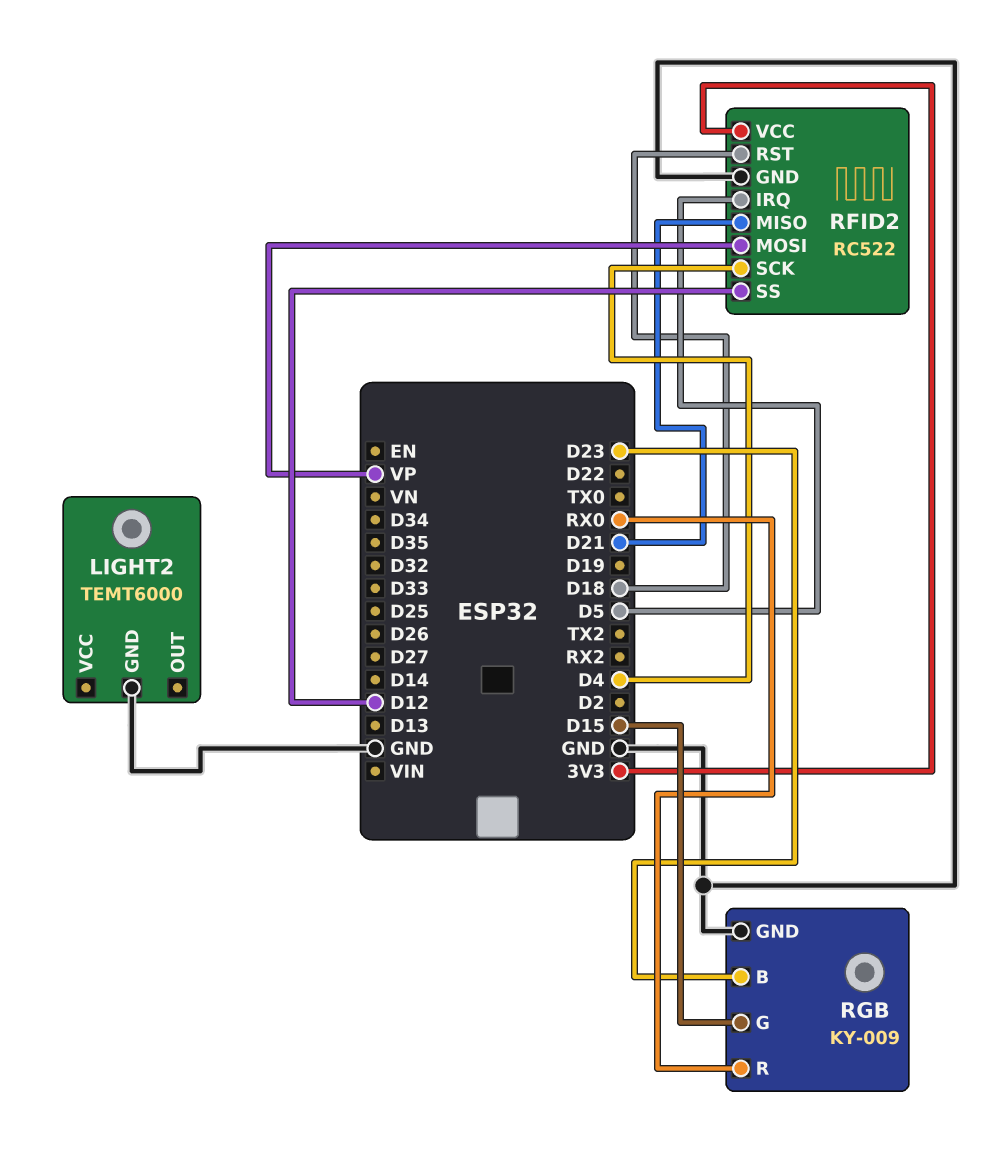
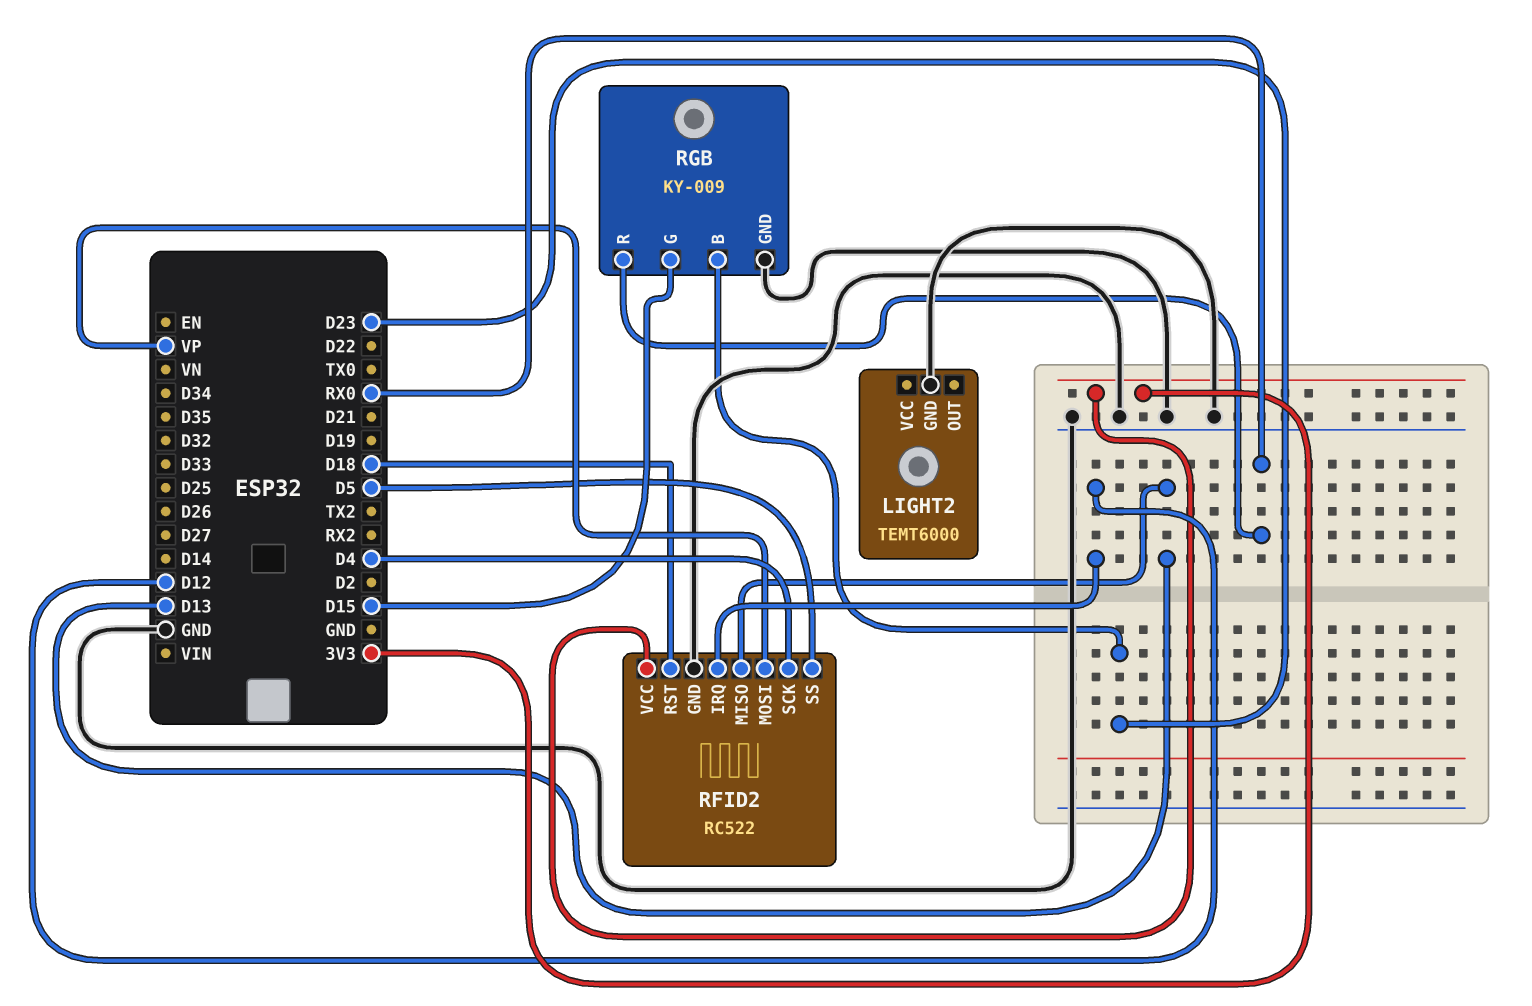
RFID2 pin IRQ: D5 -> D12
RFID2 pin MISO: D21 -> D13
RFID2 pin SS: D12 -> D5

